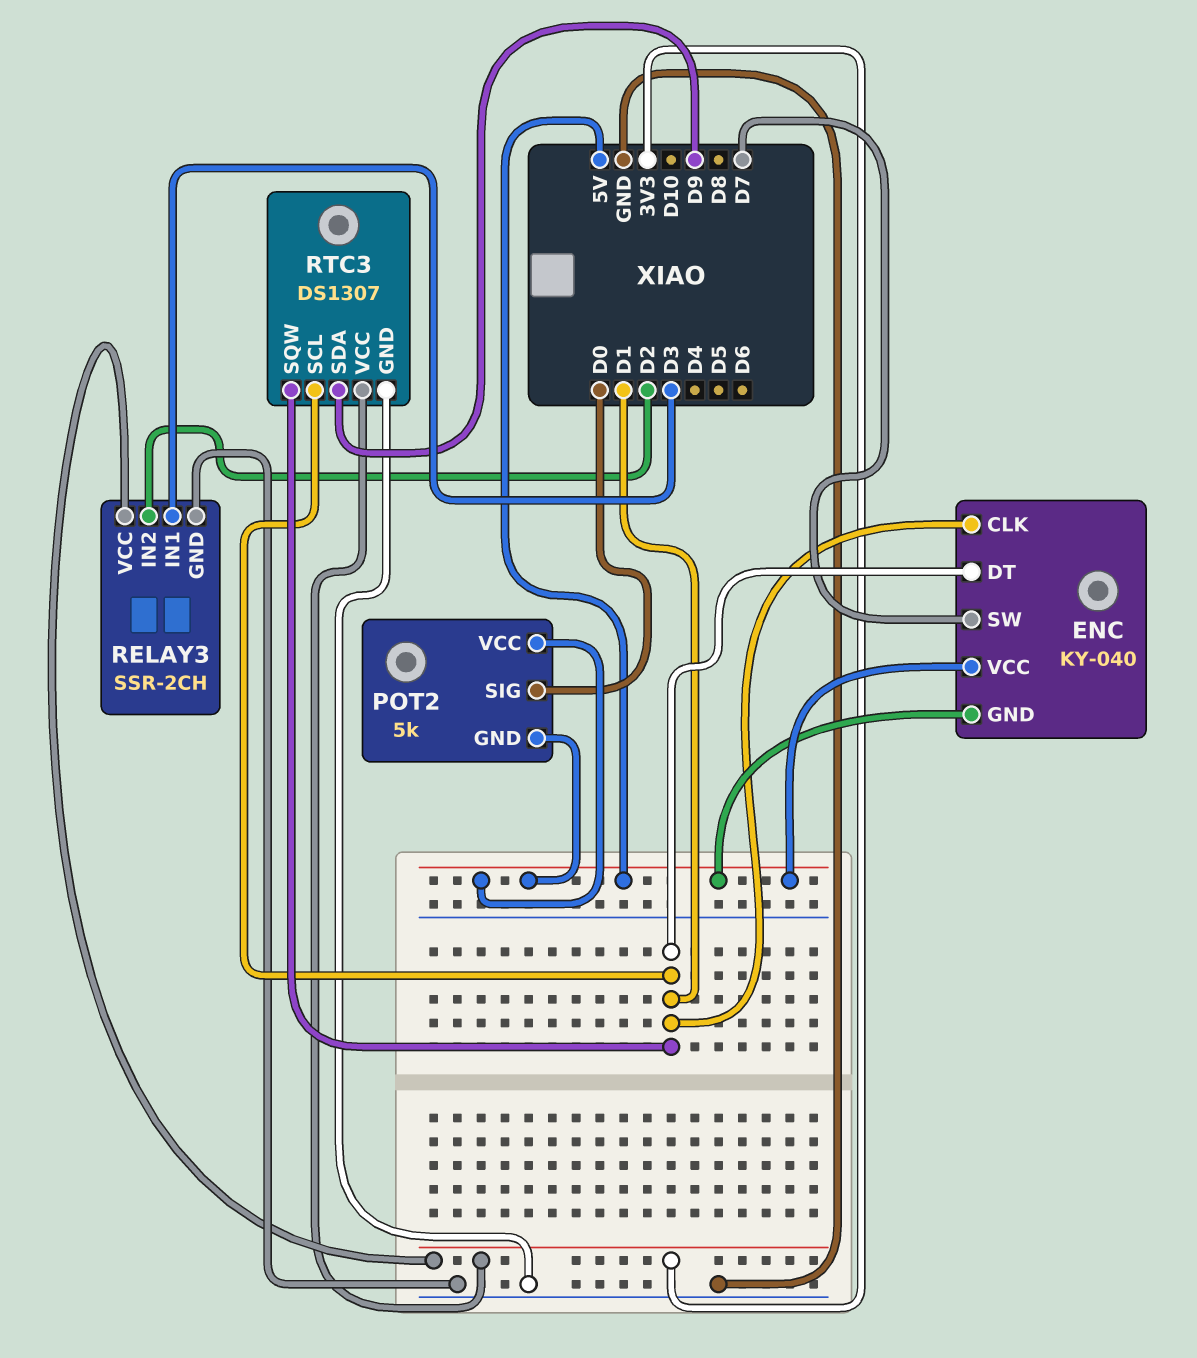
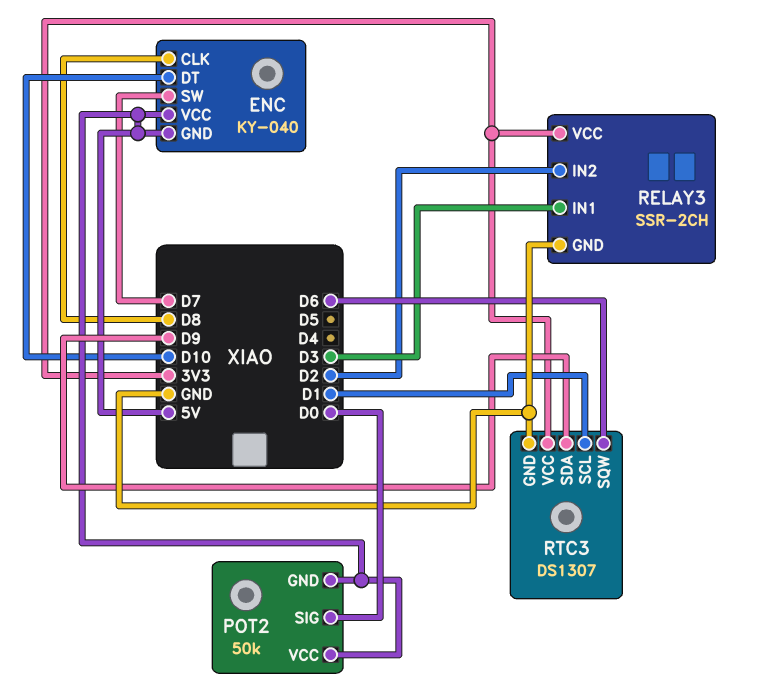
ENC pin CLK: D1 -> D8
ENC pin DT: D1 -> D10
POT2: 5k -> 50k
RTC3 pin SQW: D1 -> D6

